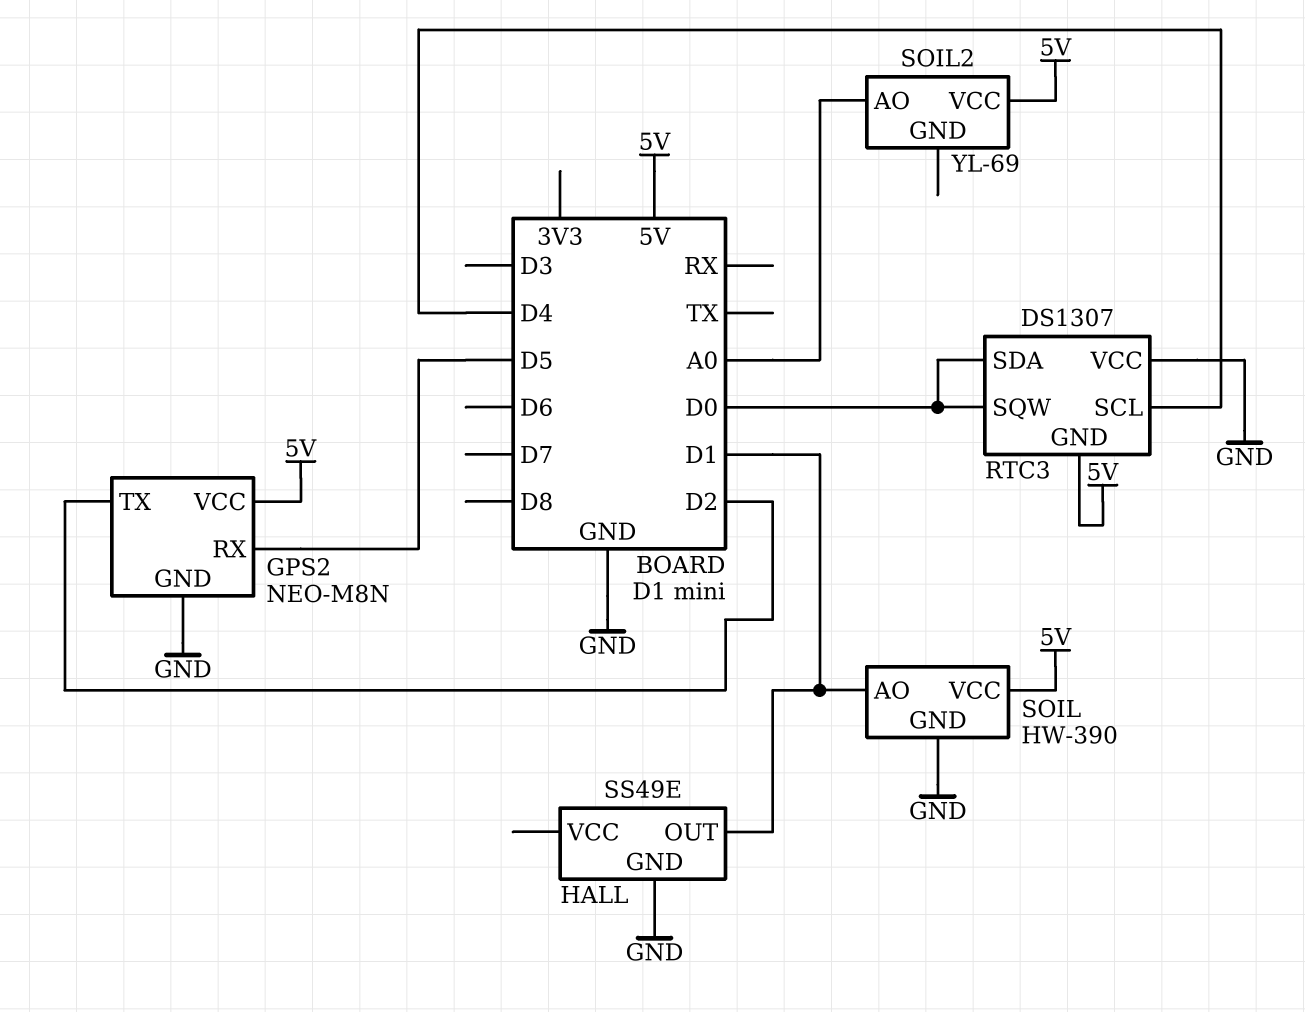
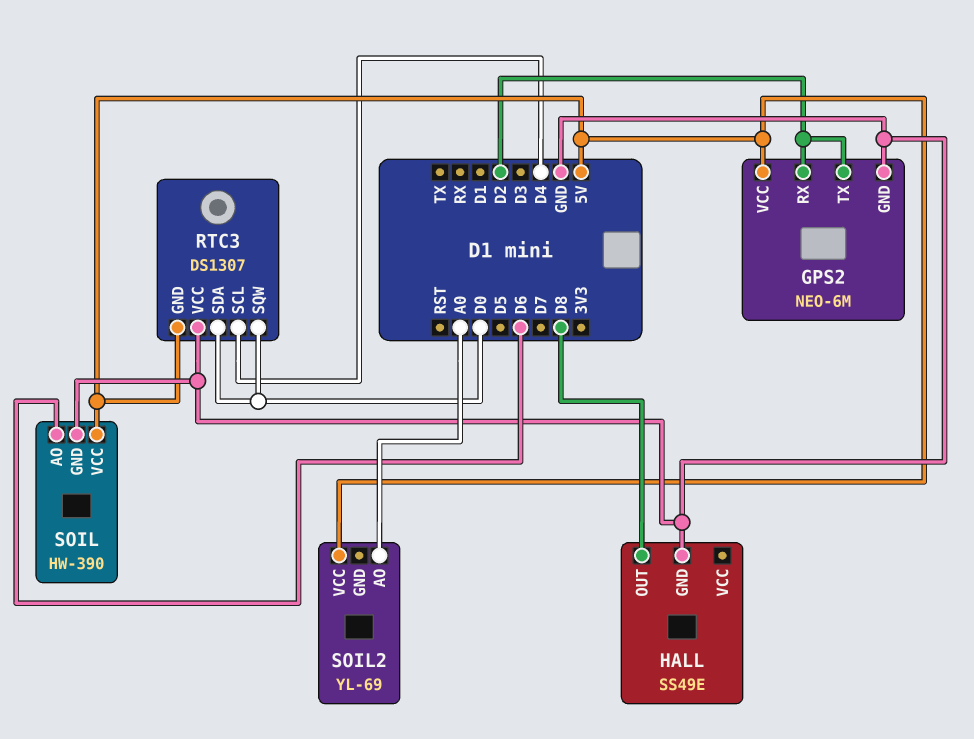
GPS2: NEO-M8N -> NEO-6M
GPS2 pin RX: D5 -> D2
HALL pin OUT: D1 -> D8
SOIL pin AO: D1 -> D6

